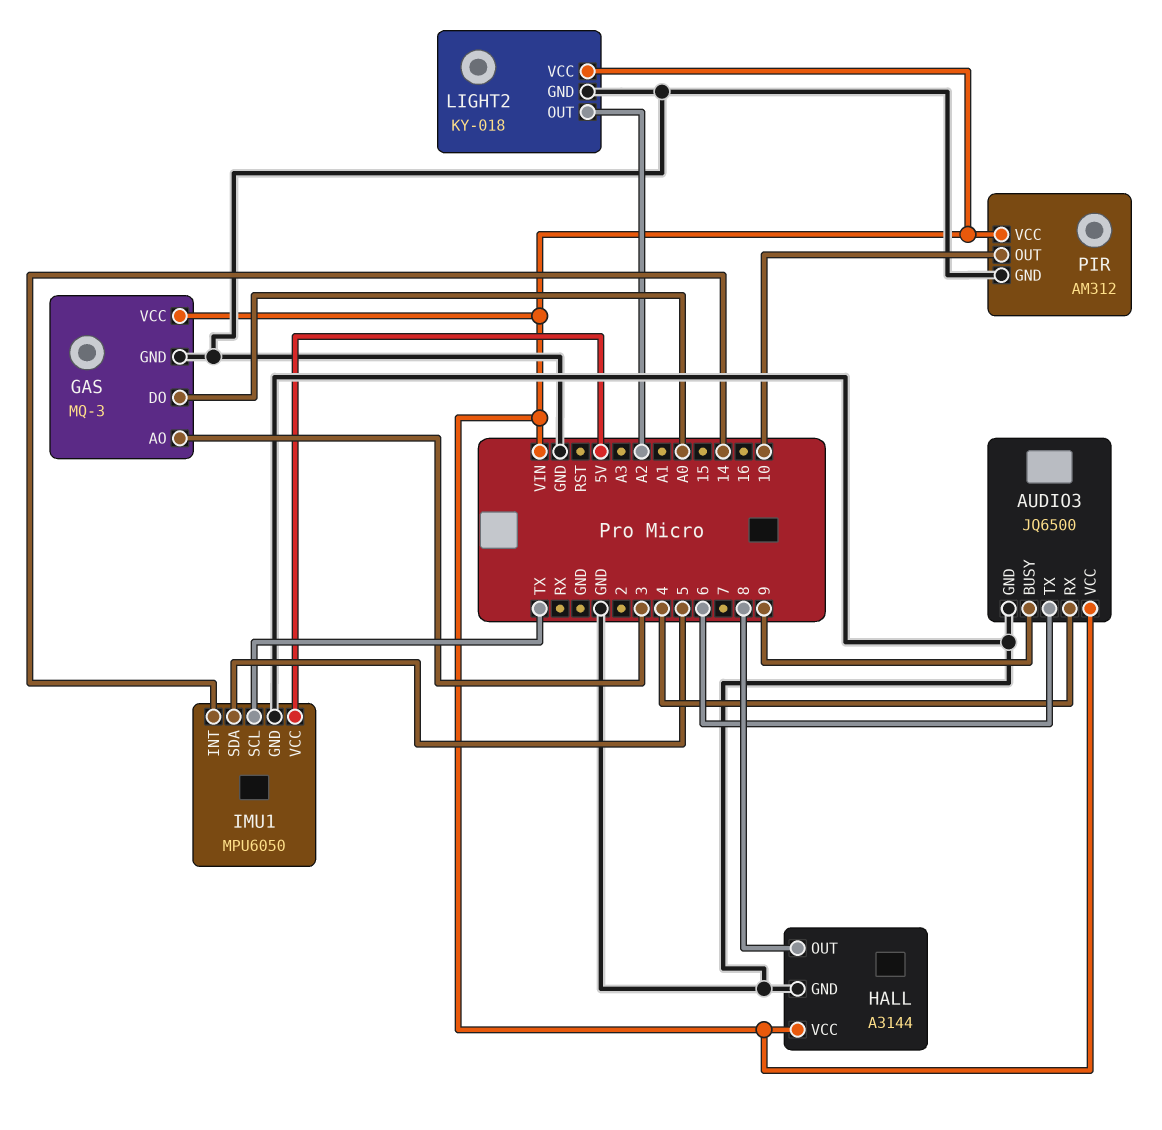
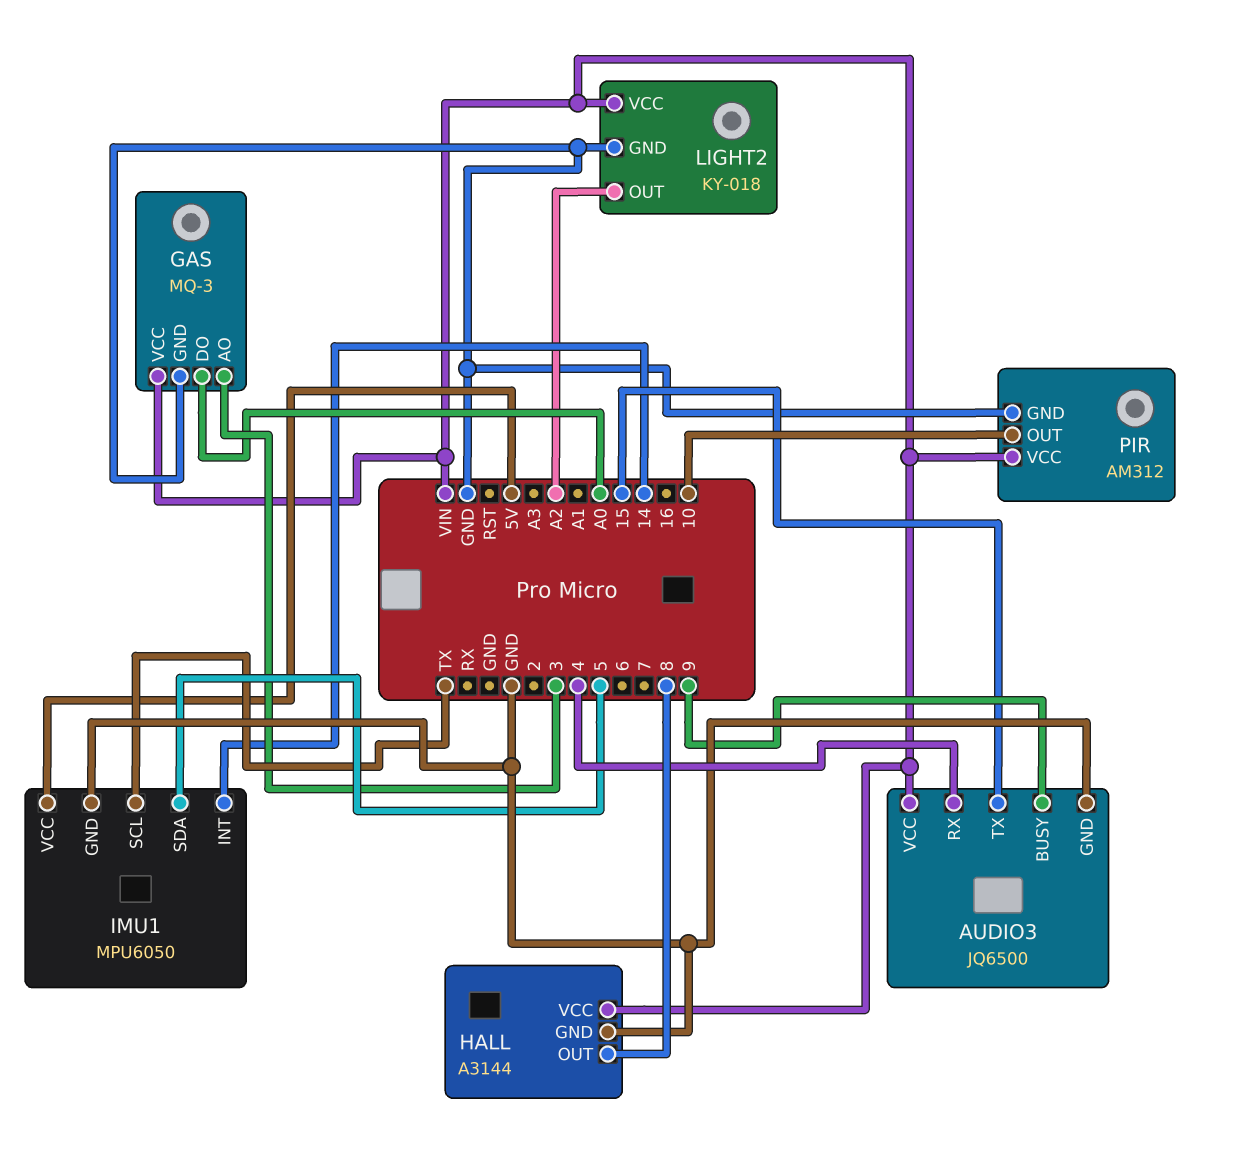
AUDIO3 pin TX: 6 -> 15

